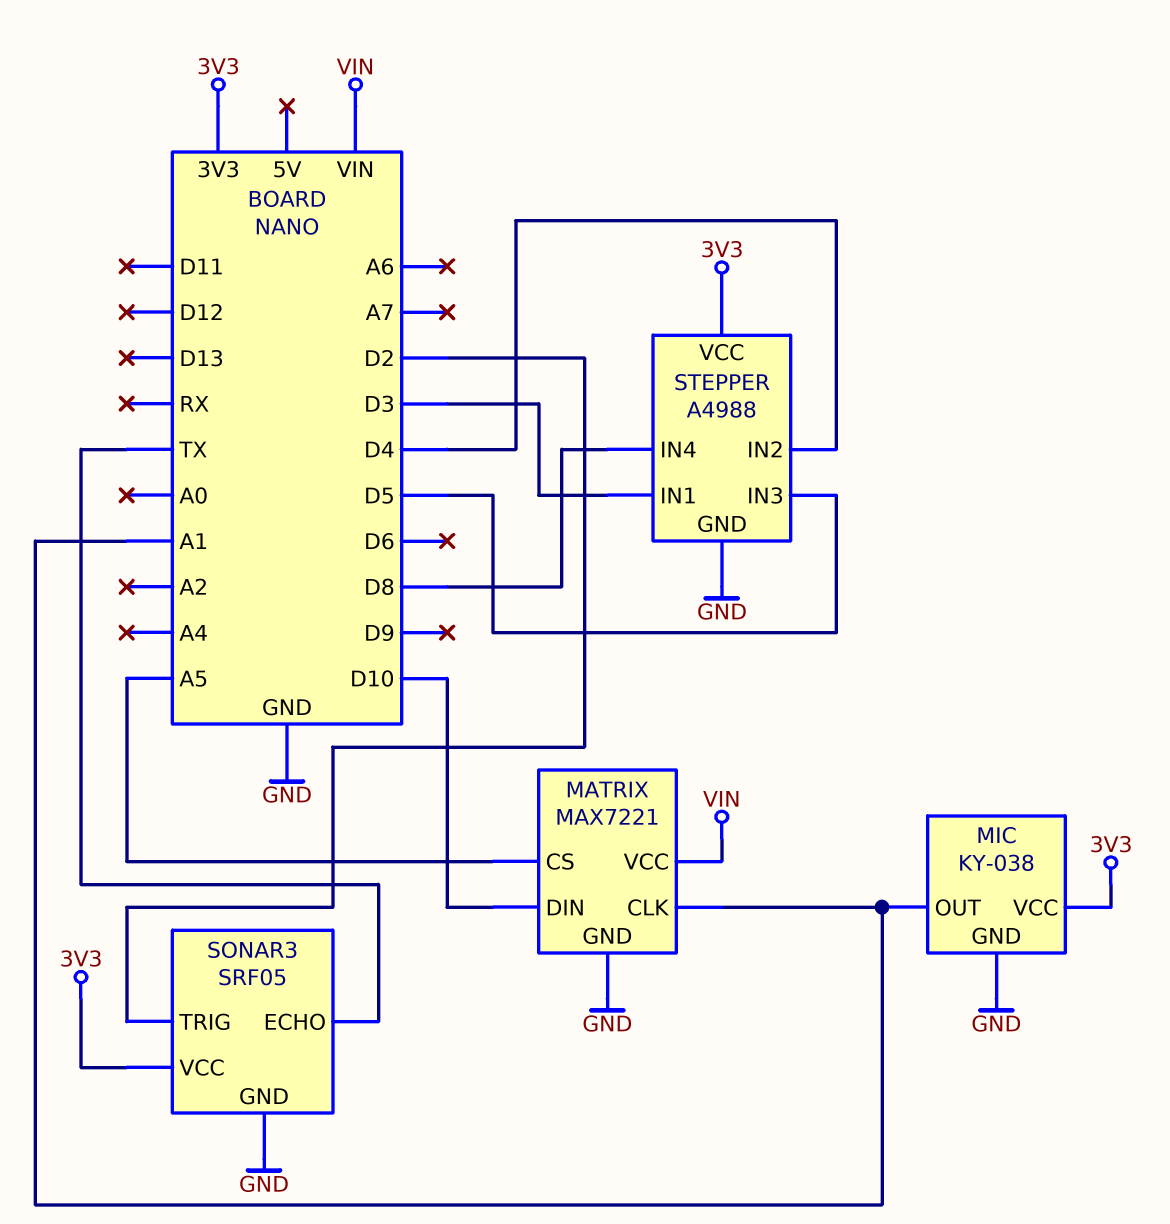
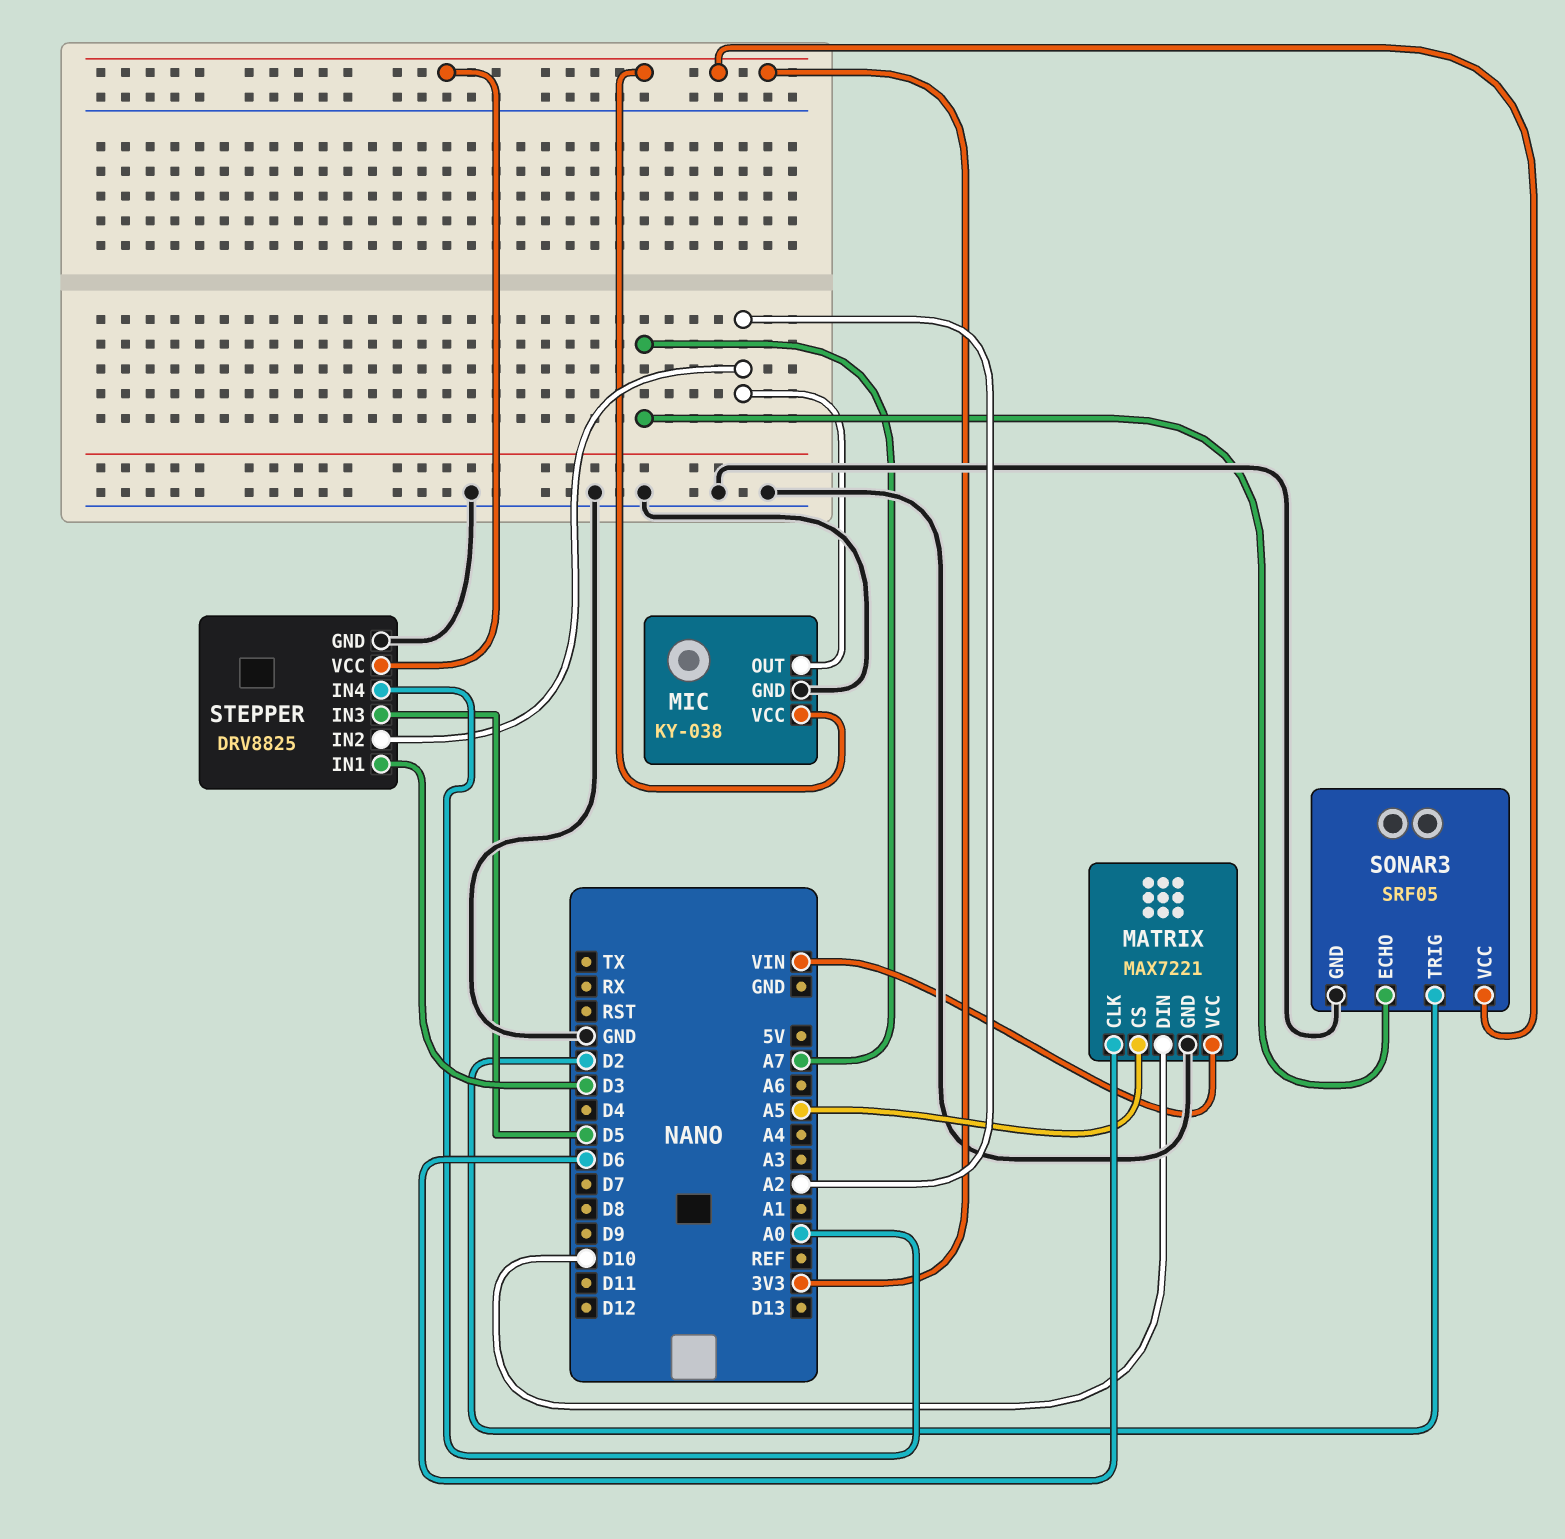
MATRIX pin CLK: A1 -> D6
MIC pin OUT: A1 -> A2
SONAR3 pin ECHO: TX -> A7
STEPPER: A4988 -> DRV8825
STEPPER pin IN2: D4 -> A2
STEPPER pin IN4: D8 -> A0

